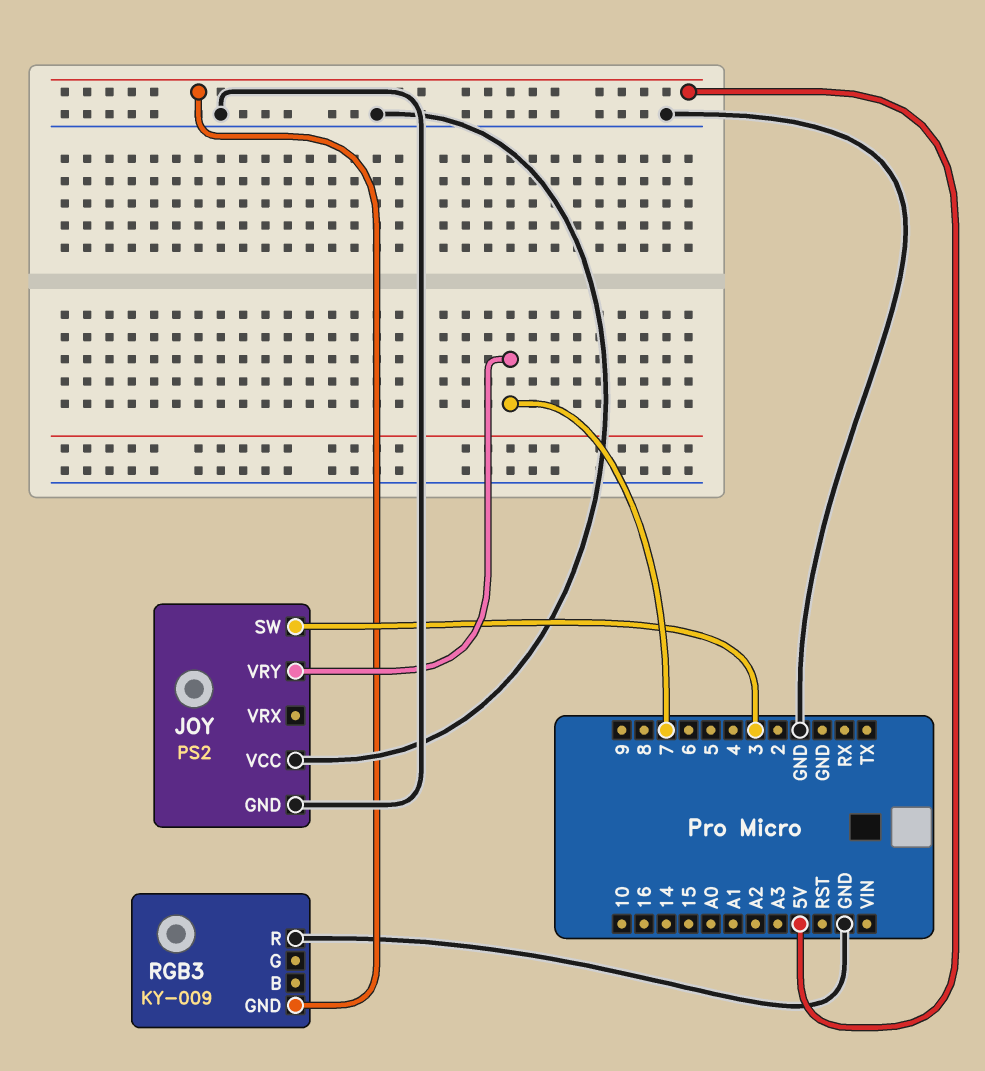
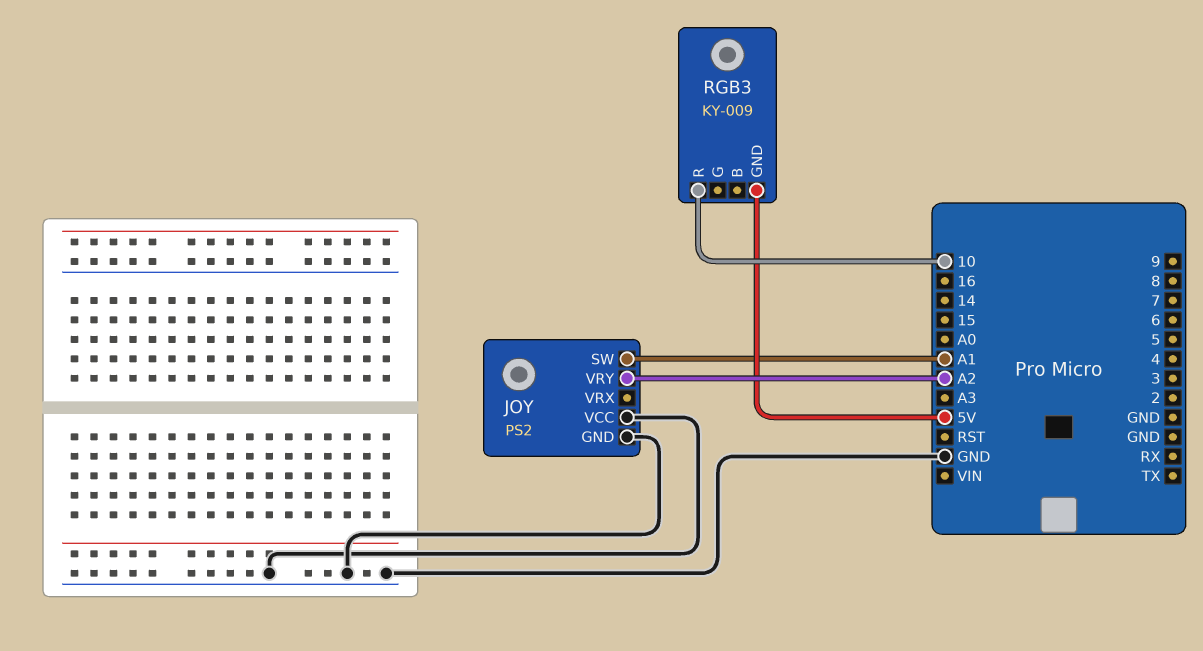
JOY pin SW: 3 -> A1
JOY pin VRY: 7 -> A2
RGB3 pin R: GND -> 10

